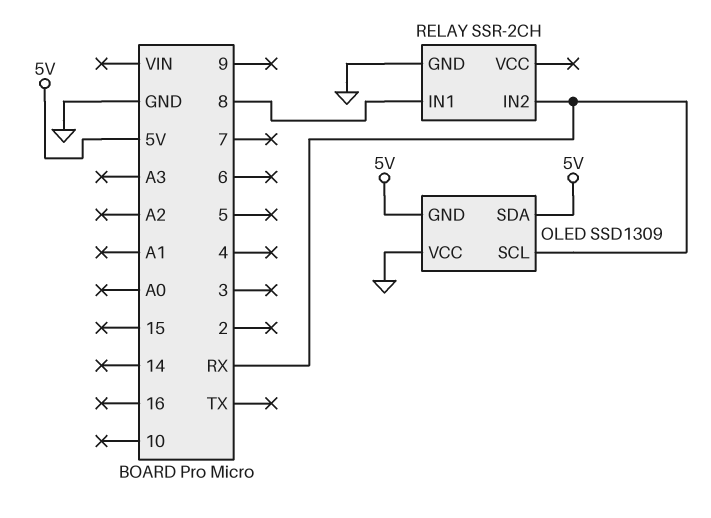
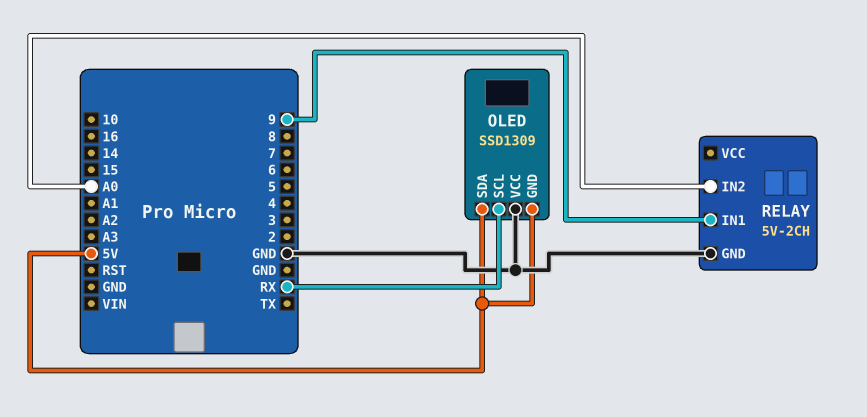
RELAY: SSR-2CH -> 5V-2CH
RELAY pin IN1: 8 -> 9
RELAY pin IN2: RX -> A0

